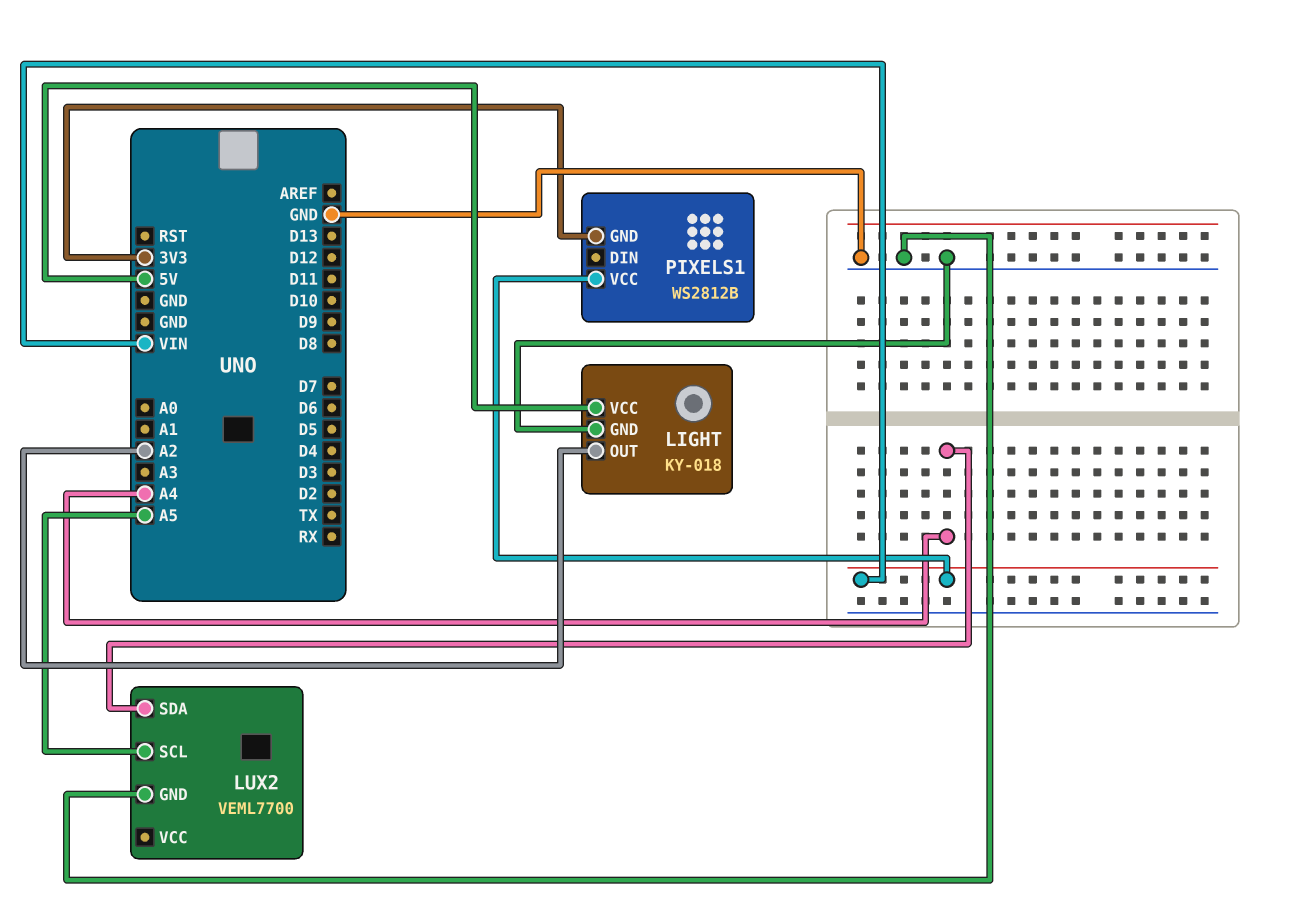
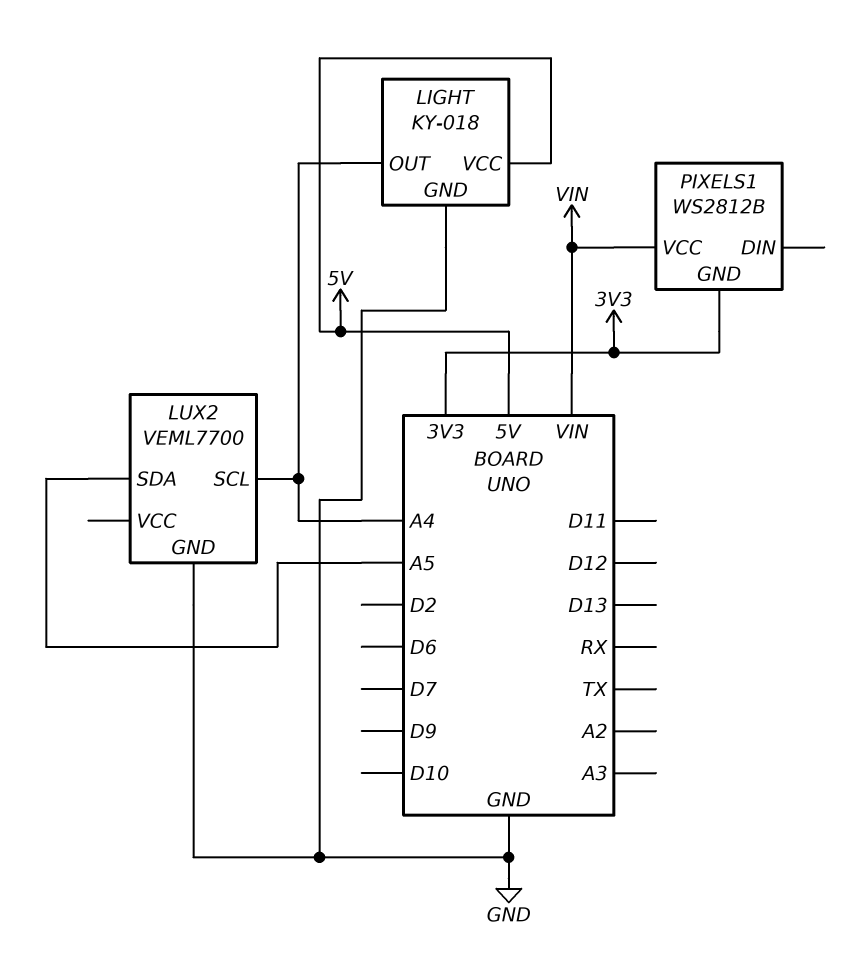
LIGHT pin OUT: A2 -> A4
LUX2 pin SCL: A5 -> A4
LUX2 pin SDA: A4 -> A5

